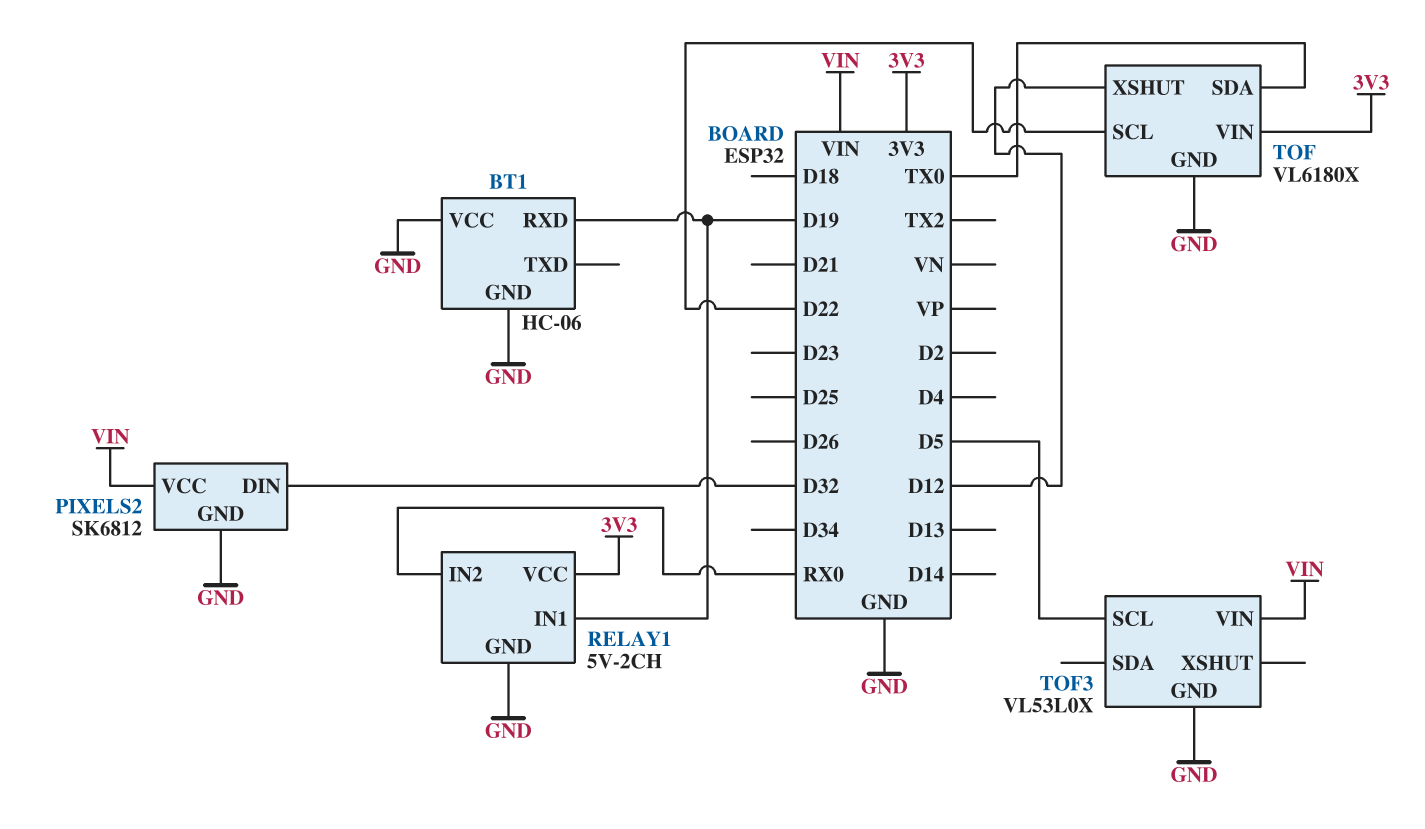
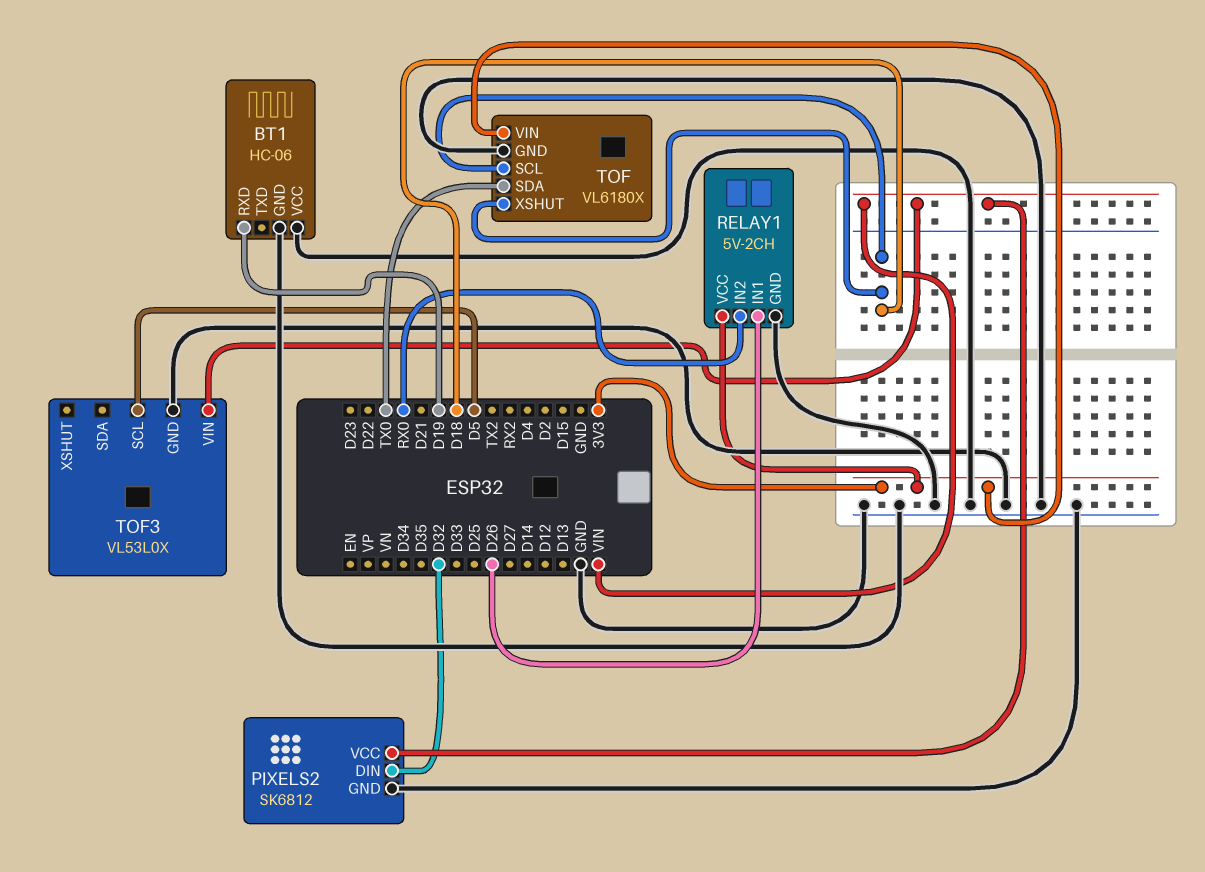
RELAY1 pin IN1: D19 -> D26
TOF pin SCL: D22 -> D18
TOF pin XSHUT: D12 -> D18

